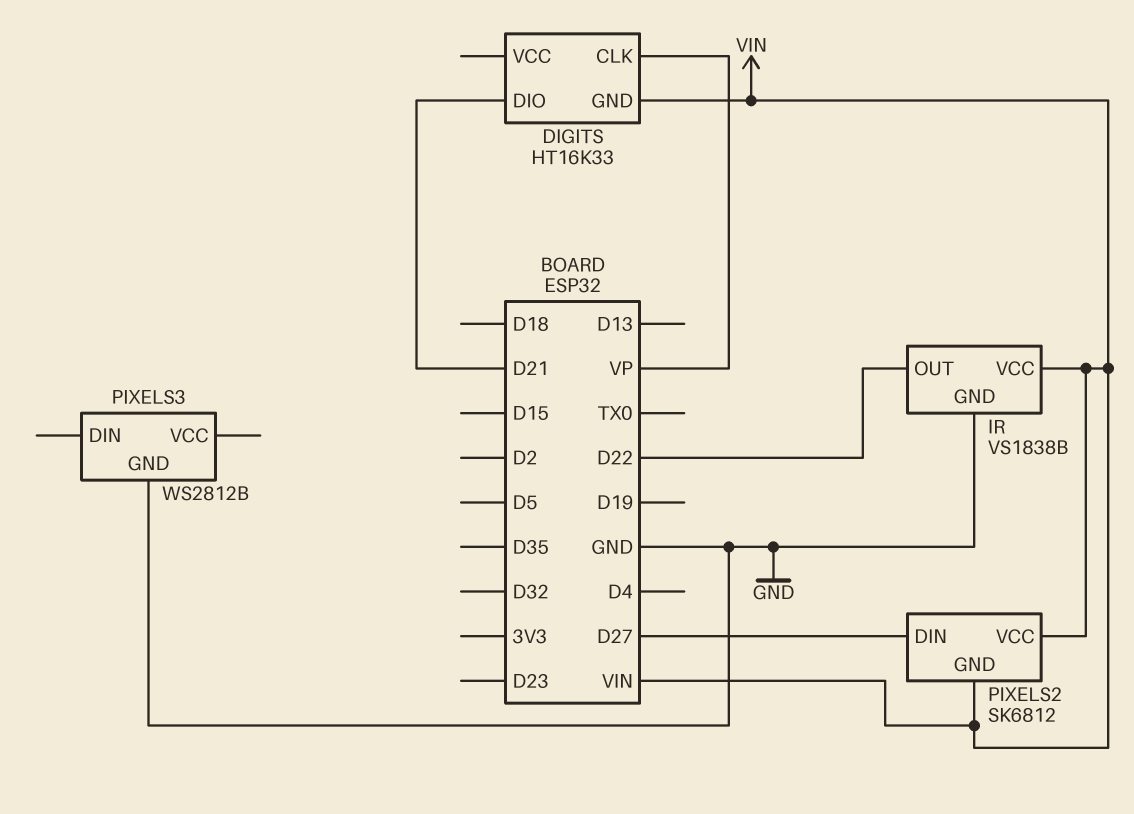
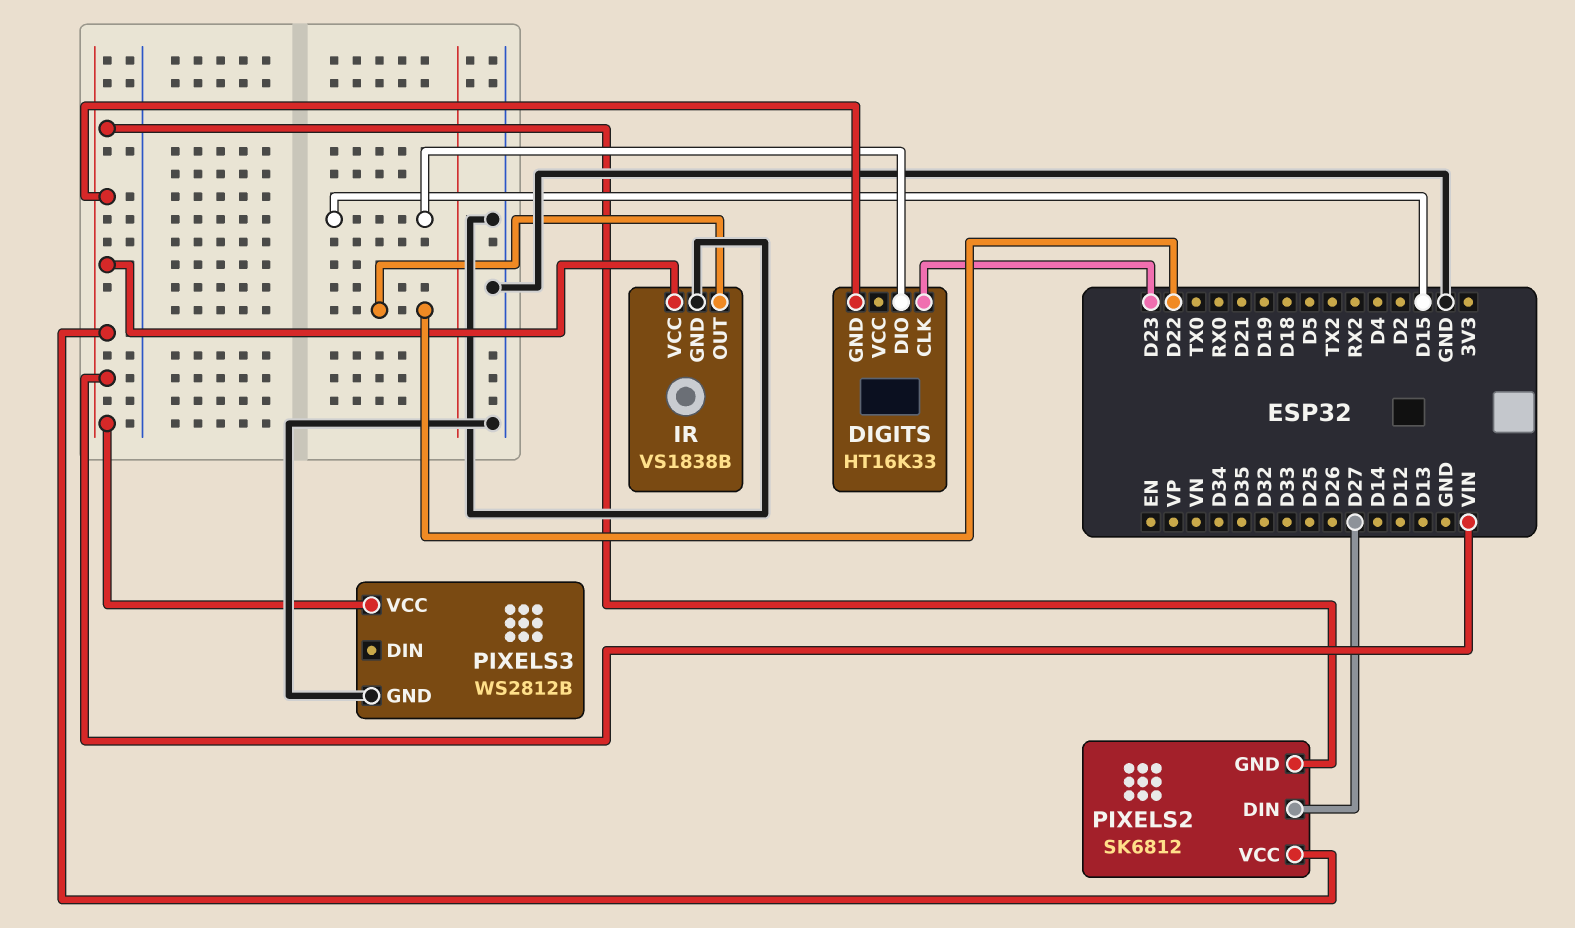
DIGITS pin CLK: VP -> D23
DIGITS pin DIO: D21 -> D15
PIXELS3 pin VCC: none -> VIN

